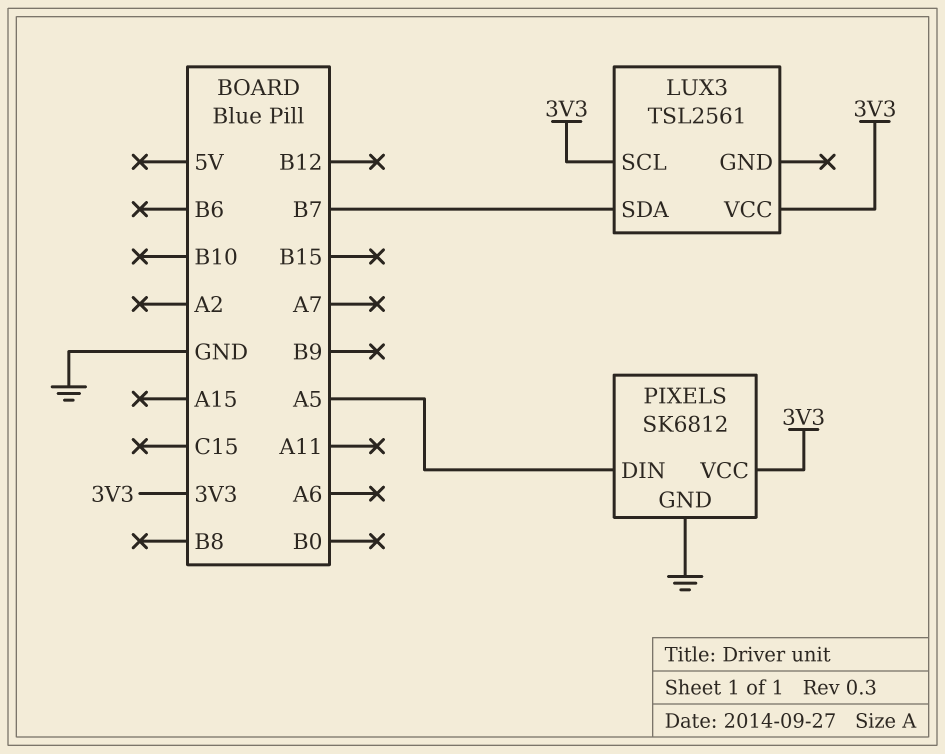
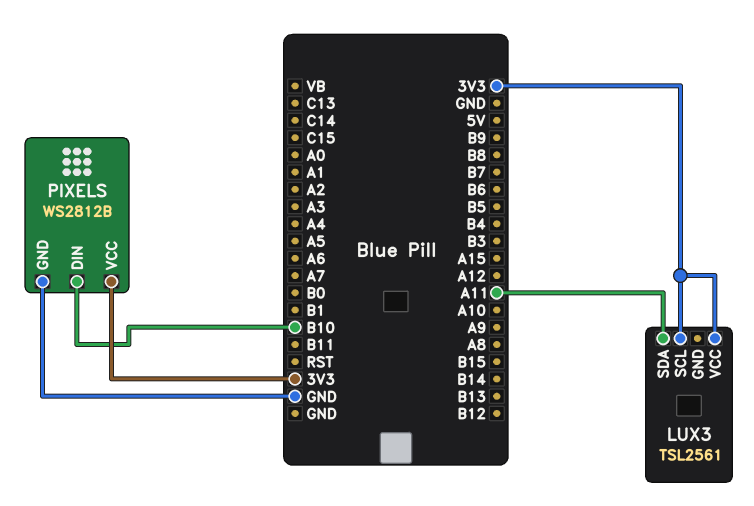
LUX3 pin SDA: B7 -> A11
PIXELS: SK6812 -> WS2812B
PIXELS pin DIN: A5 -> B10

